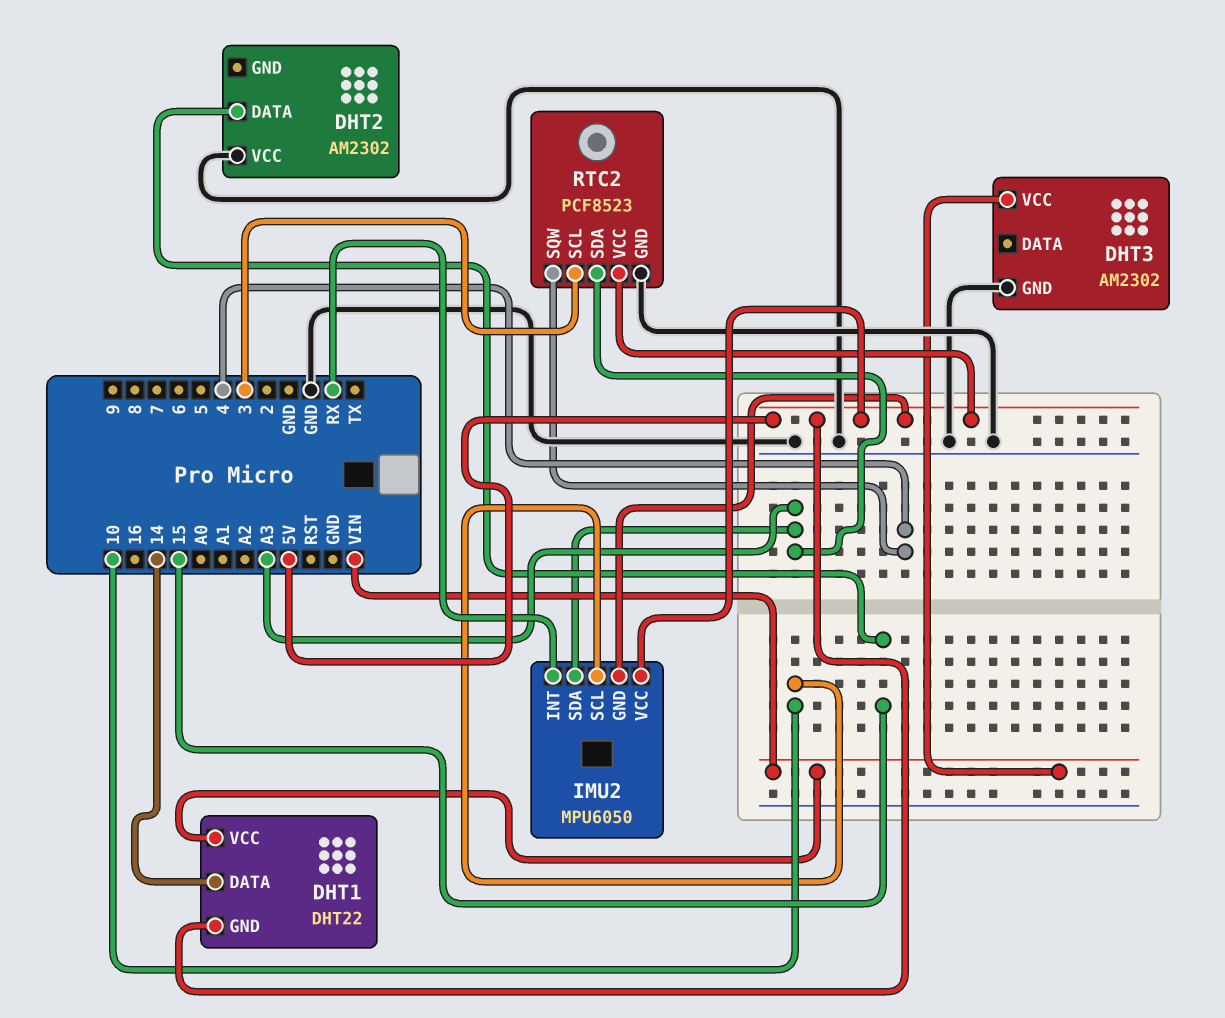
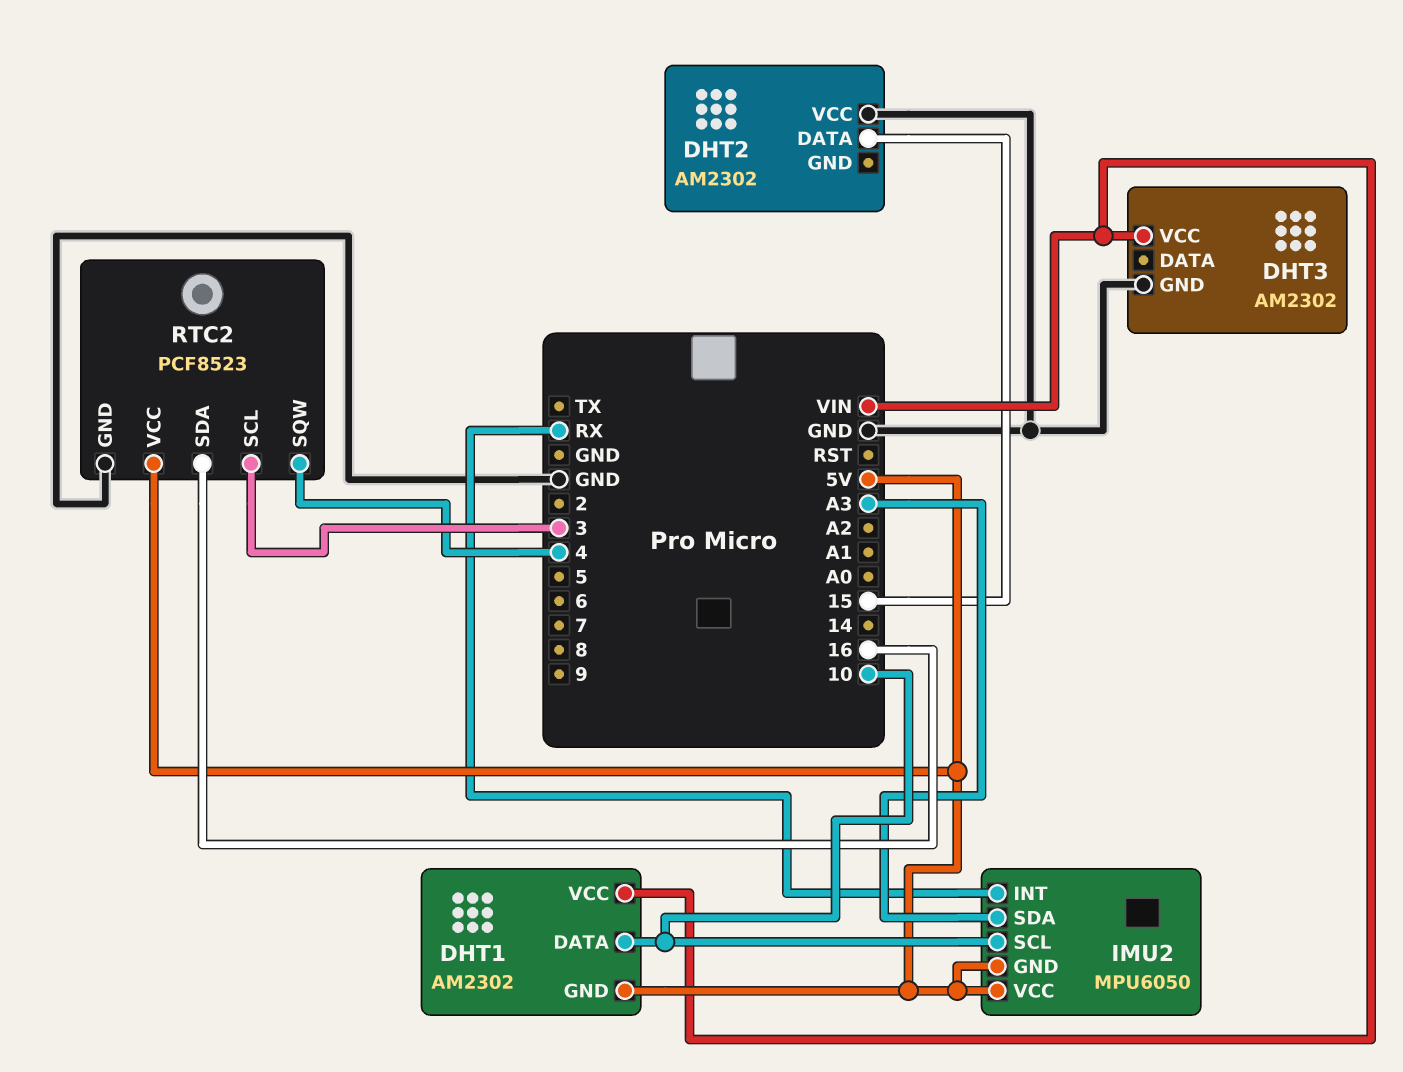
DHT1: DHT22 -> AM2302
DHT1 pin DATA: 14 -> 10
RTC2 pin SDA: A3 -> 16

